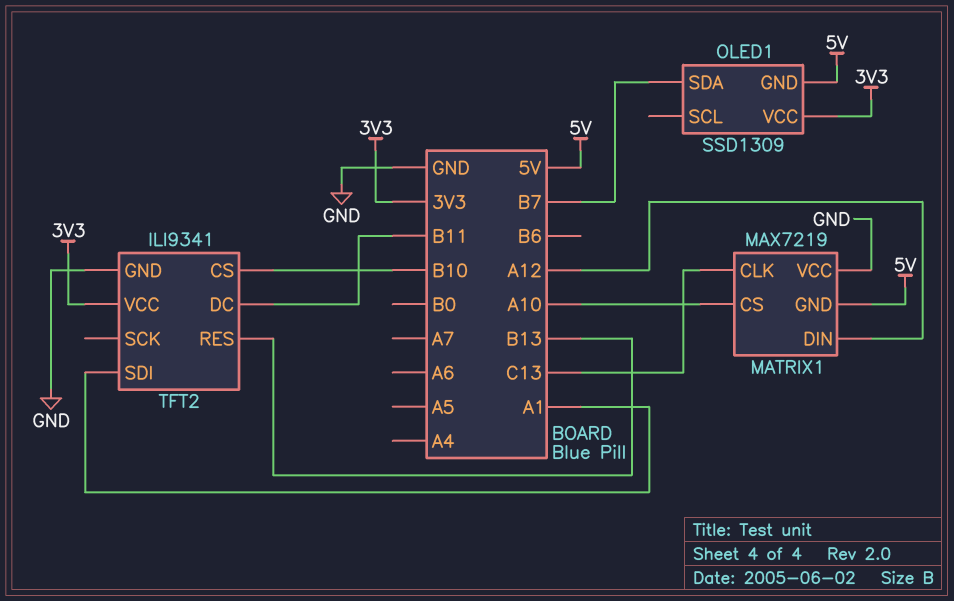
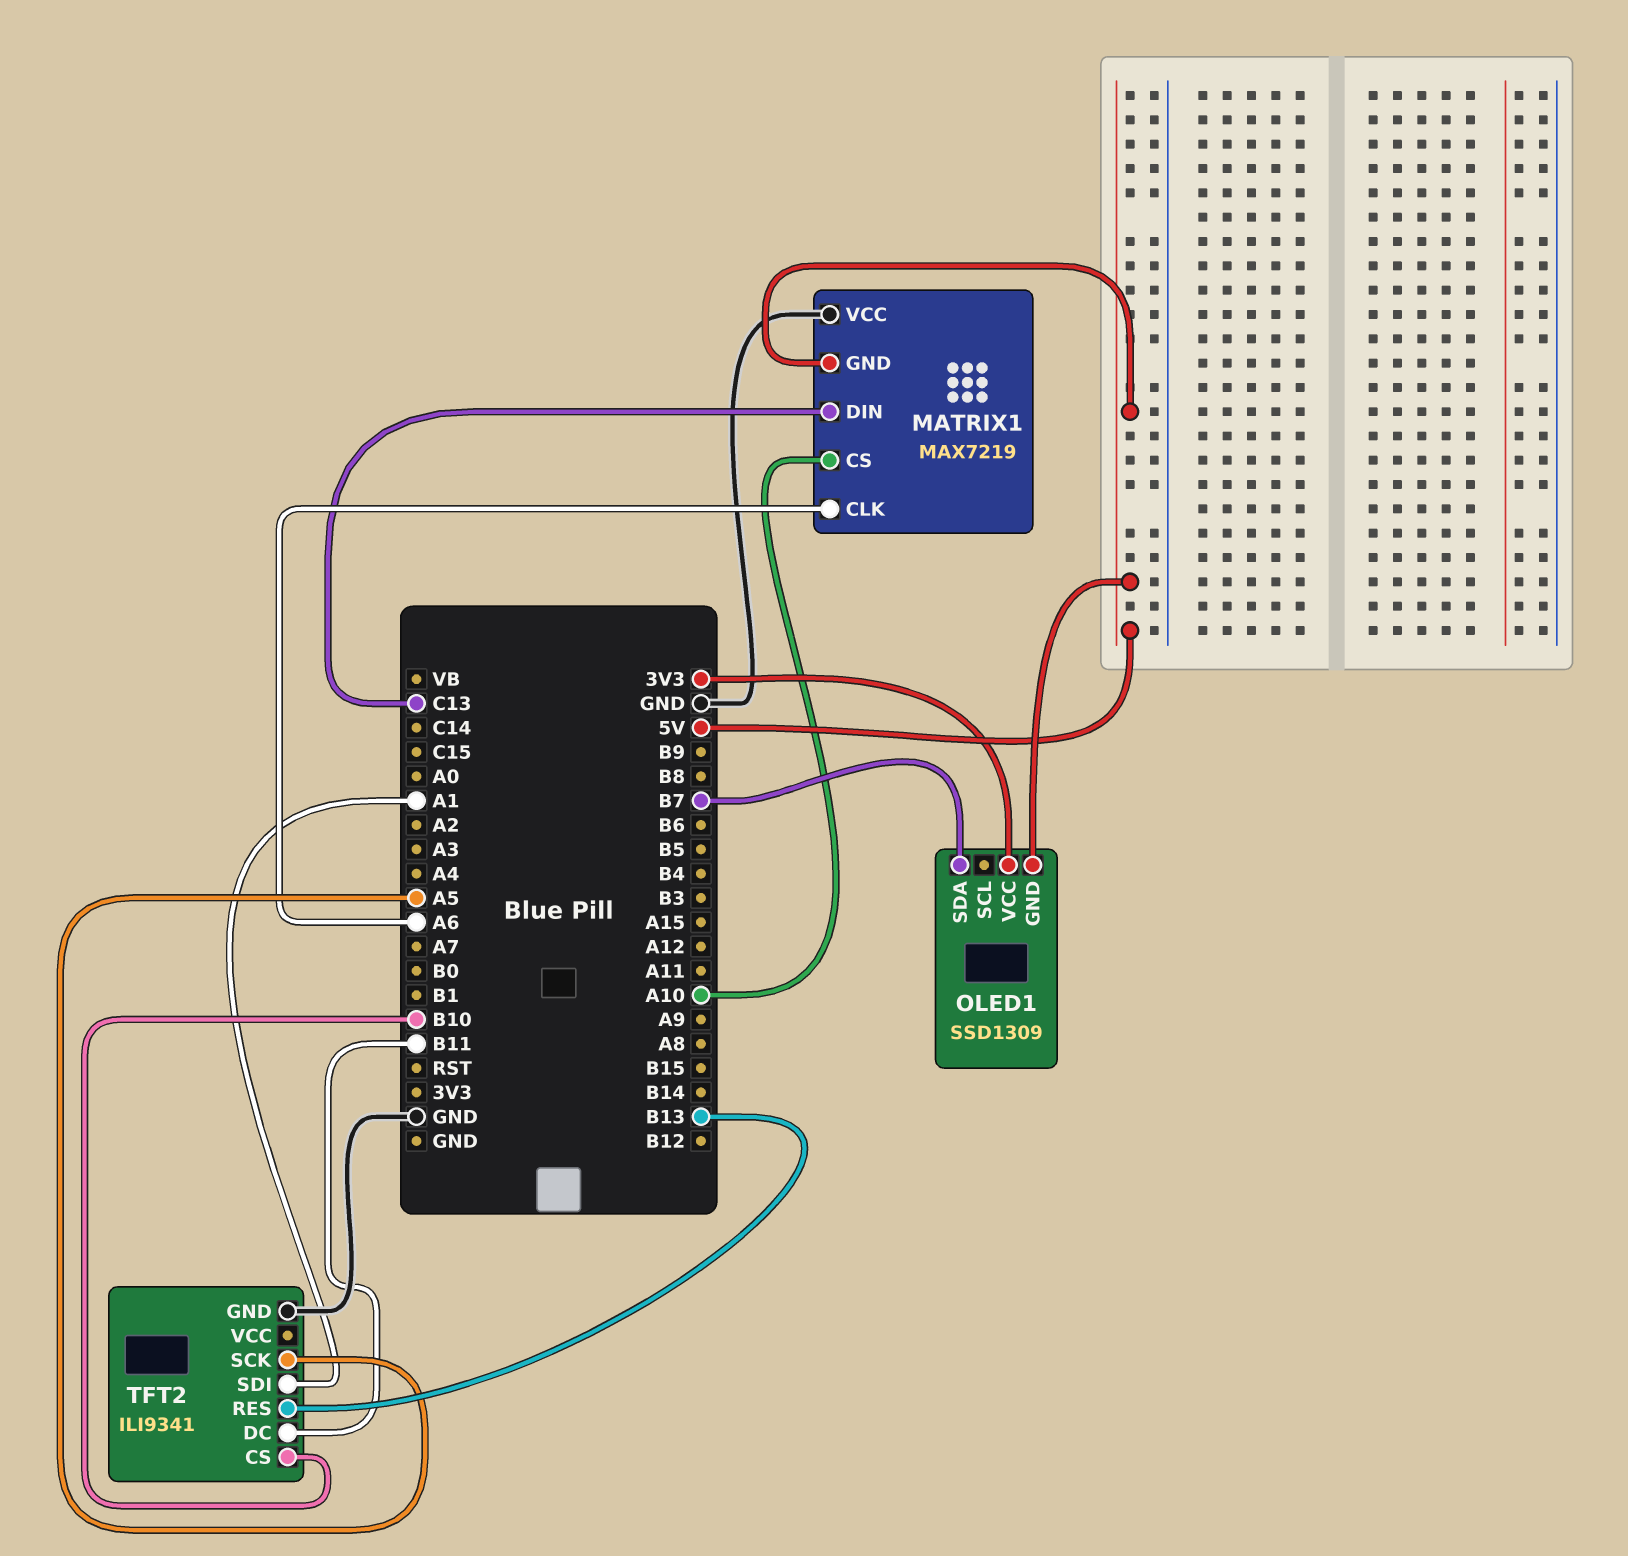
MATRIX1 pin CLK: C13 -> A6
MATRIX1 pin DIN: A12 -> C13
TFT2 pin SCK: none -> A5
TFT2 pin VCC: 3V3 -> none

